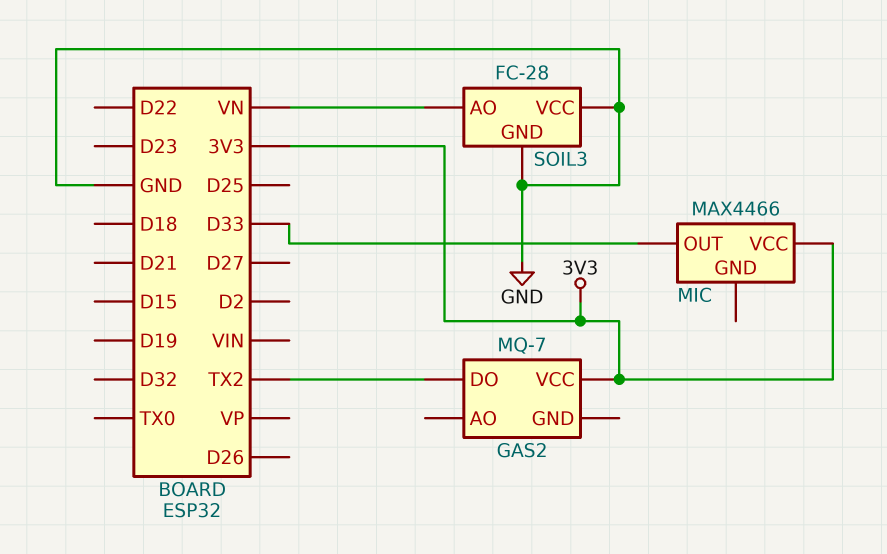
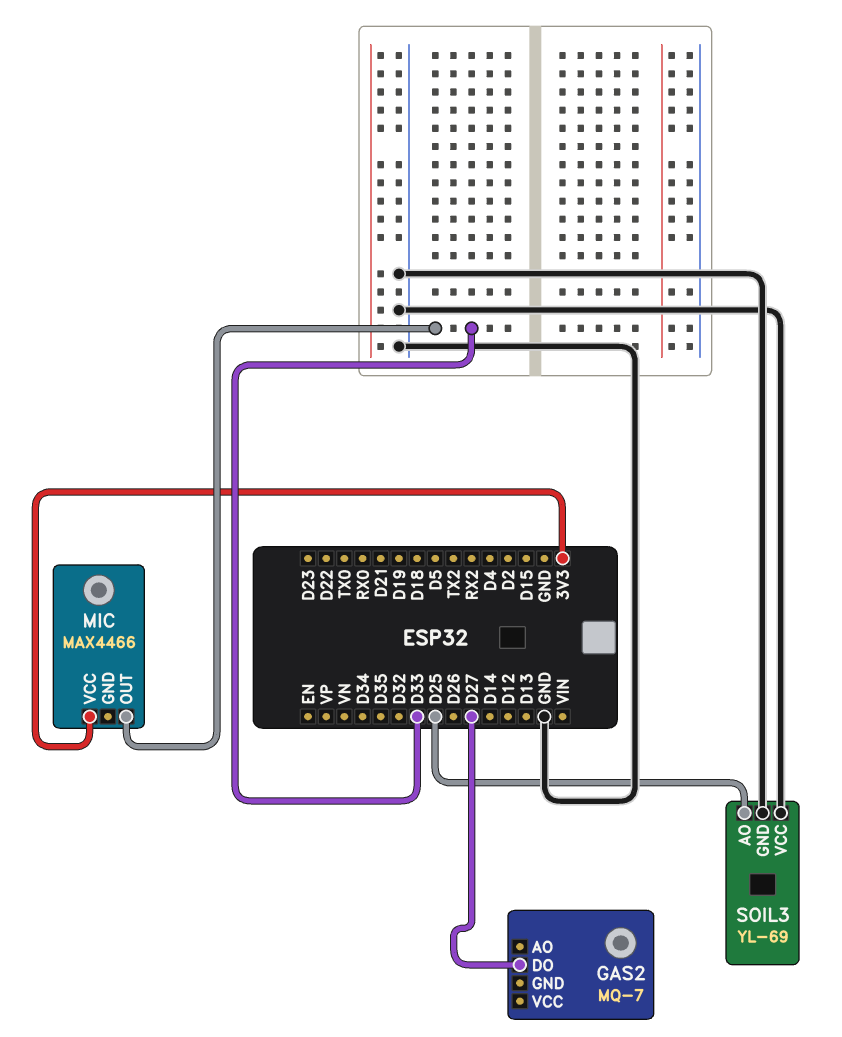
GAS2 pin DO: TX2 -> D27
GAS2 pin VCC: 3V3 -> none
SOIL3: FC-28 -> YL-69
SOIL3 pin AO: VN -> D25

